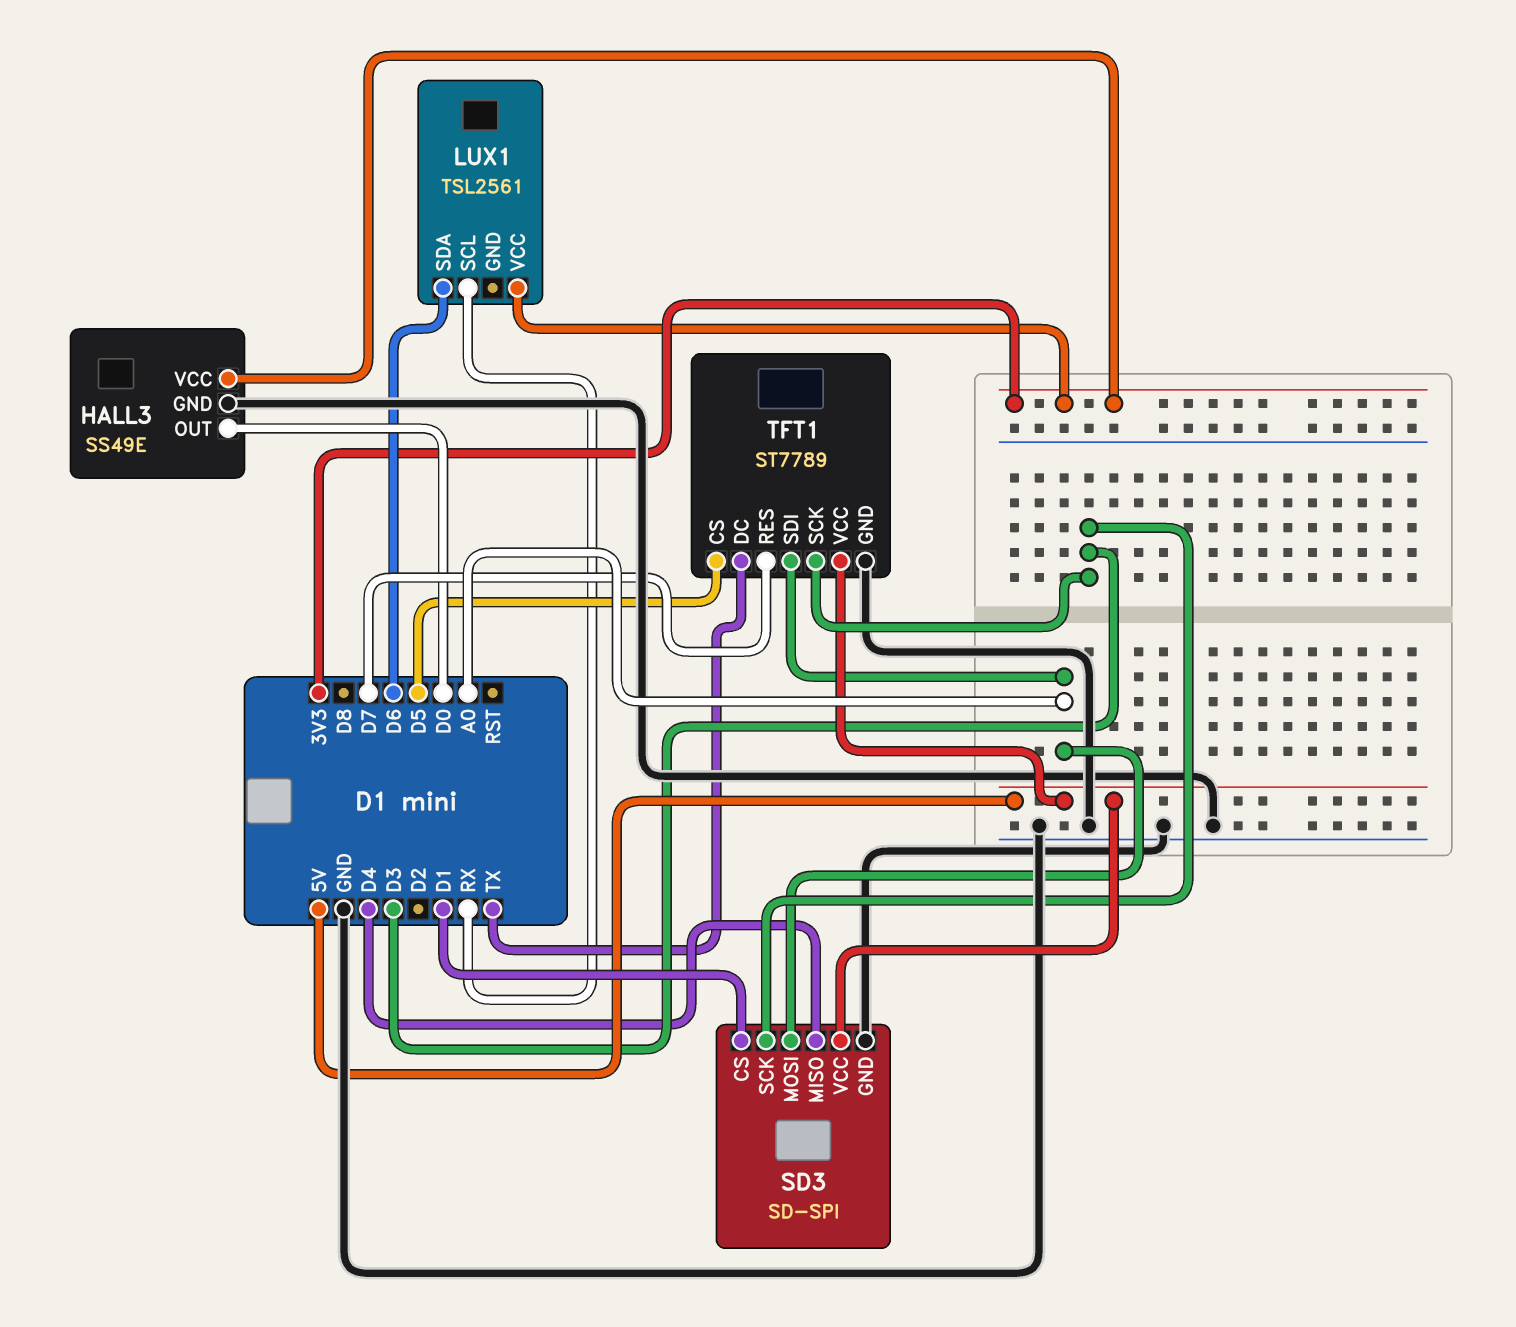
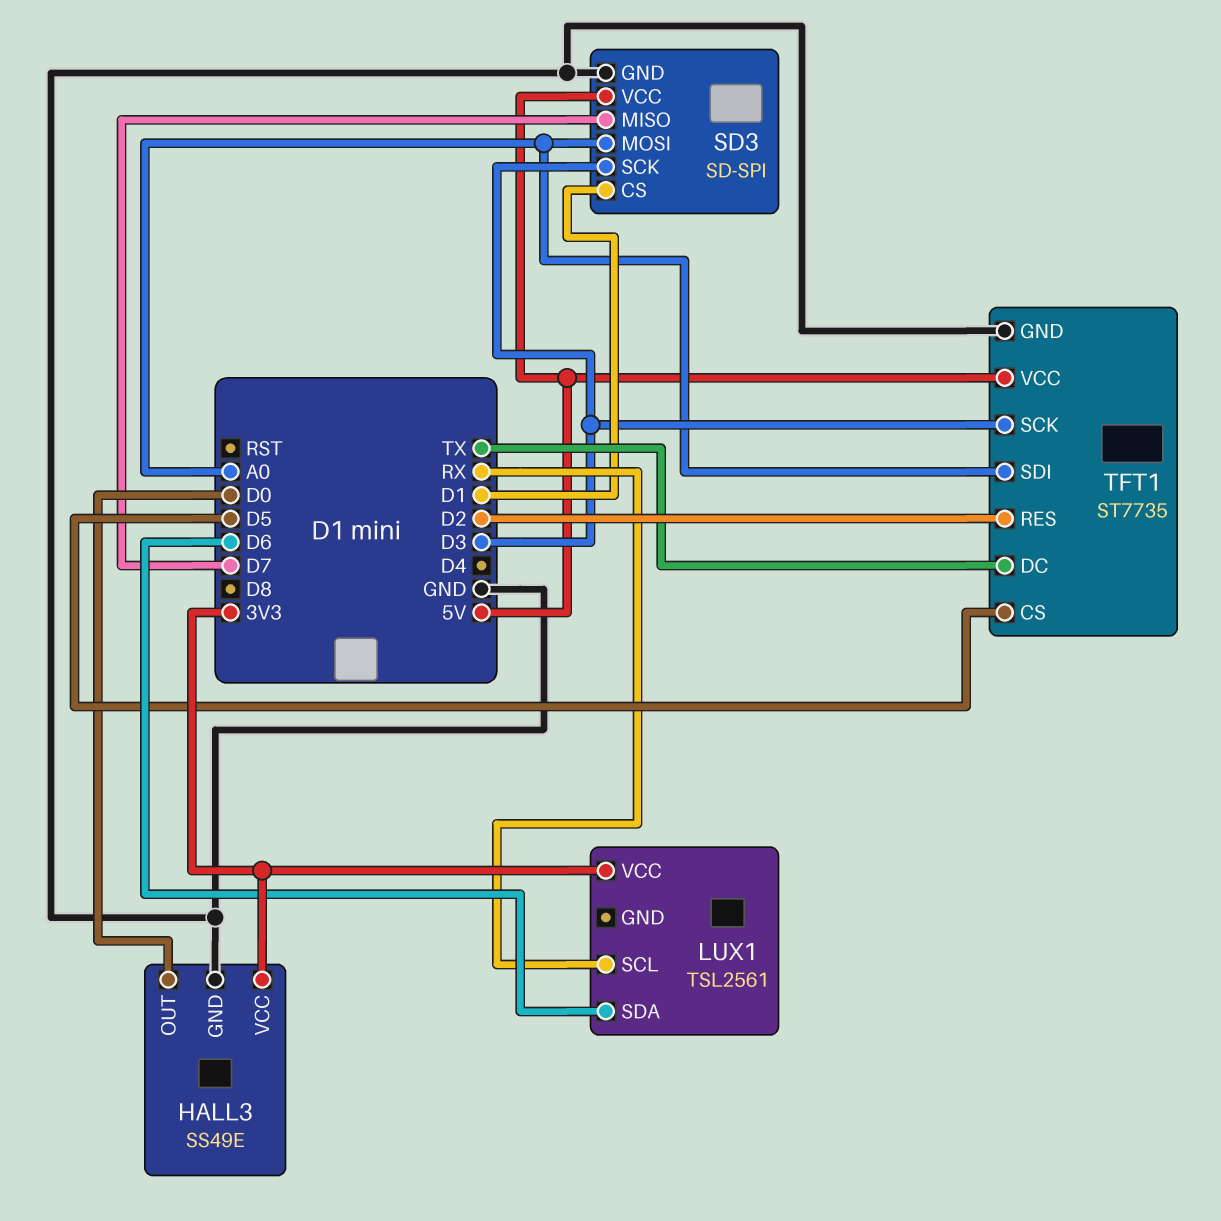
SD3 pin MISO: D4 -> D7
TFT1: ST7789 -> ST7735
TFT1 pin RES: D7 -> D2

